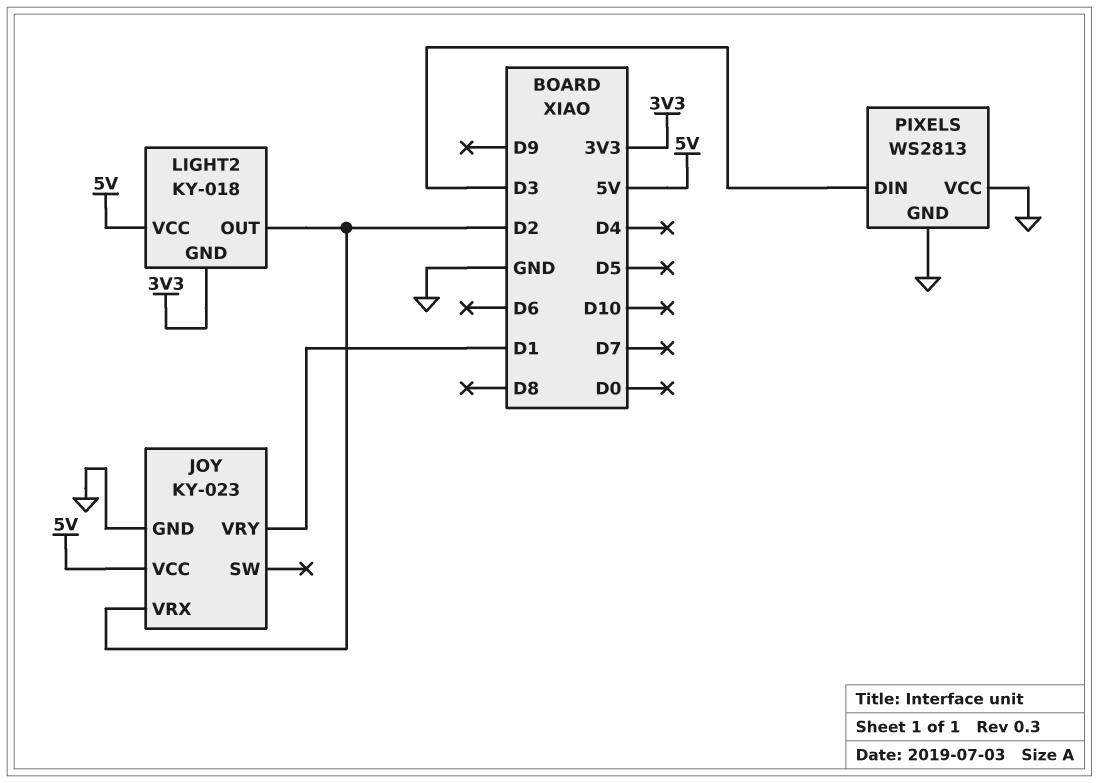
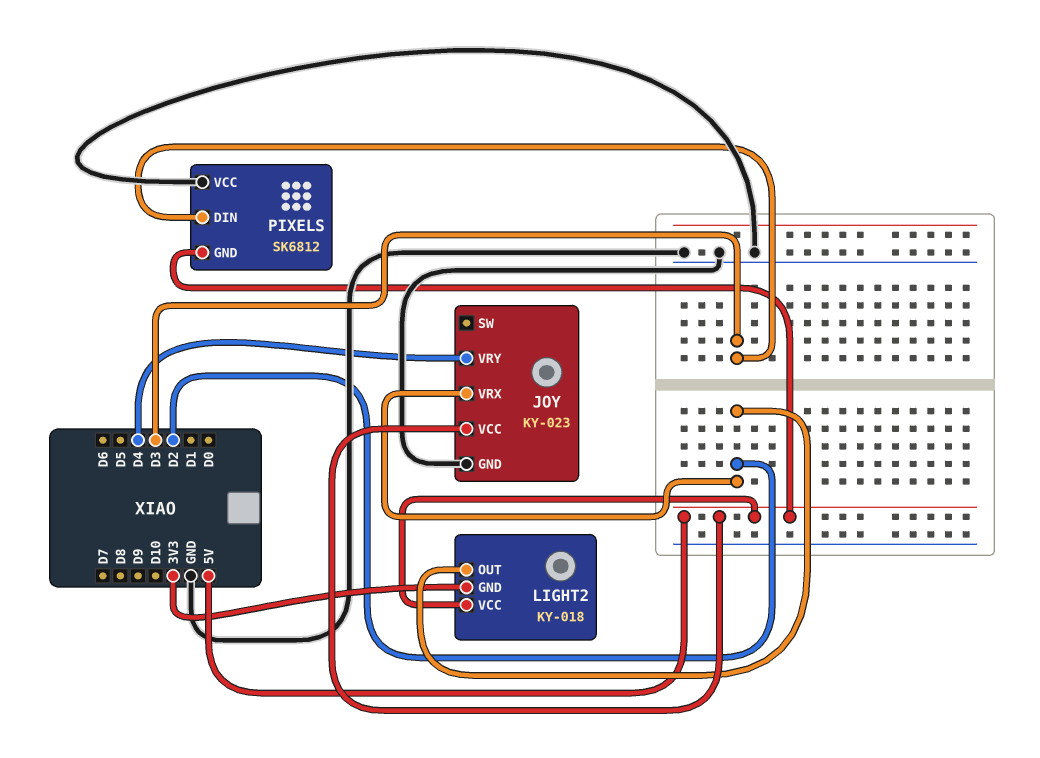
JOY pin VRY: D1 -> D4
PIXELS: WS2813 -> SK6812
PIXELS pin GND: GND -> 5V

